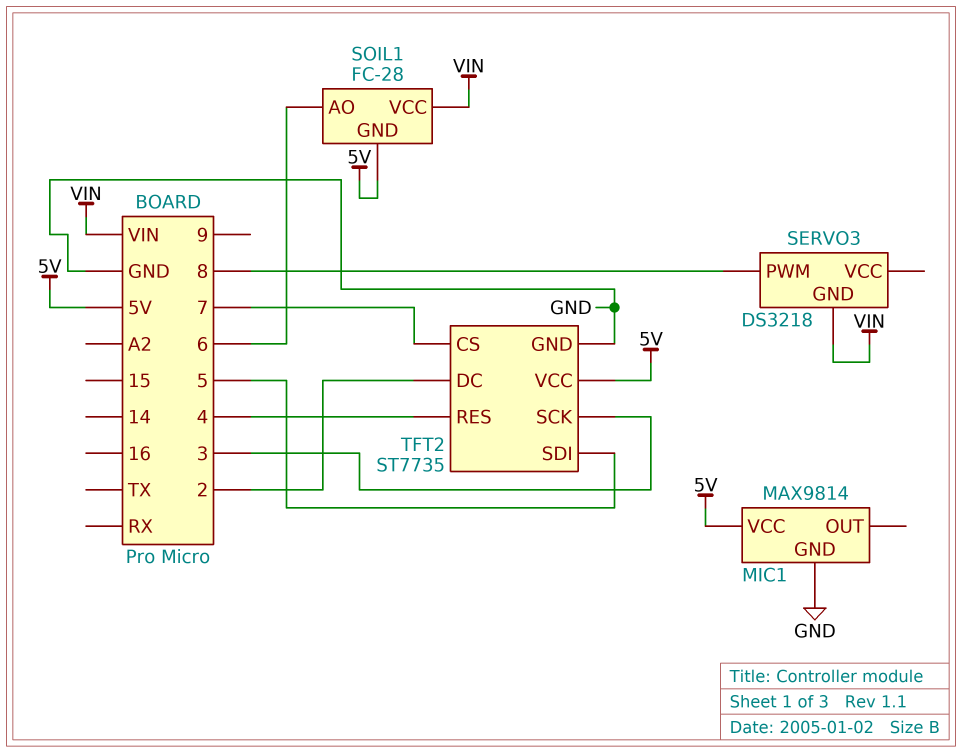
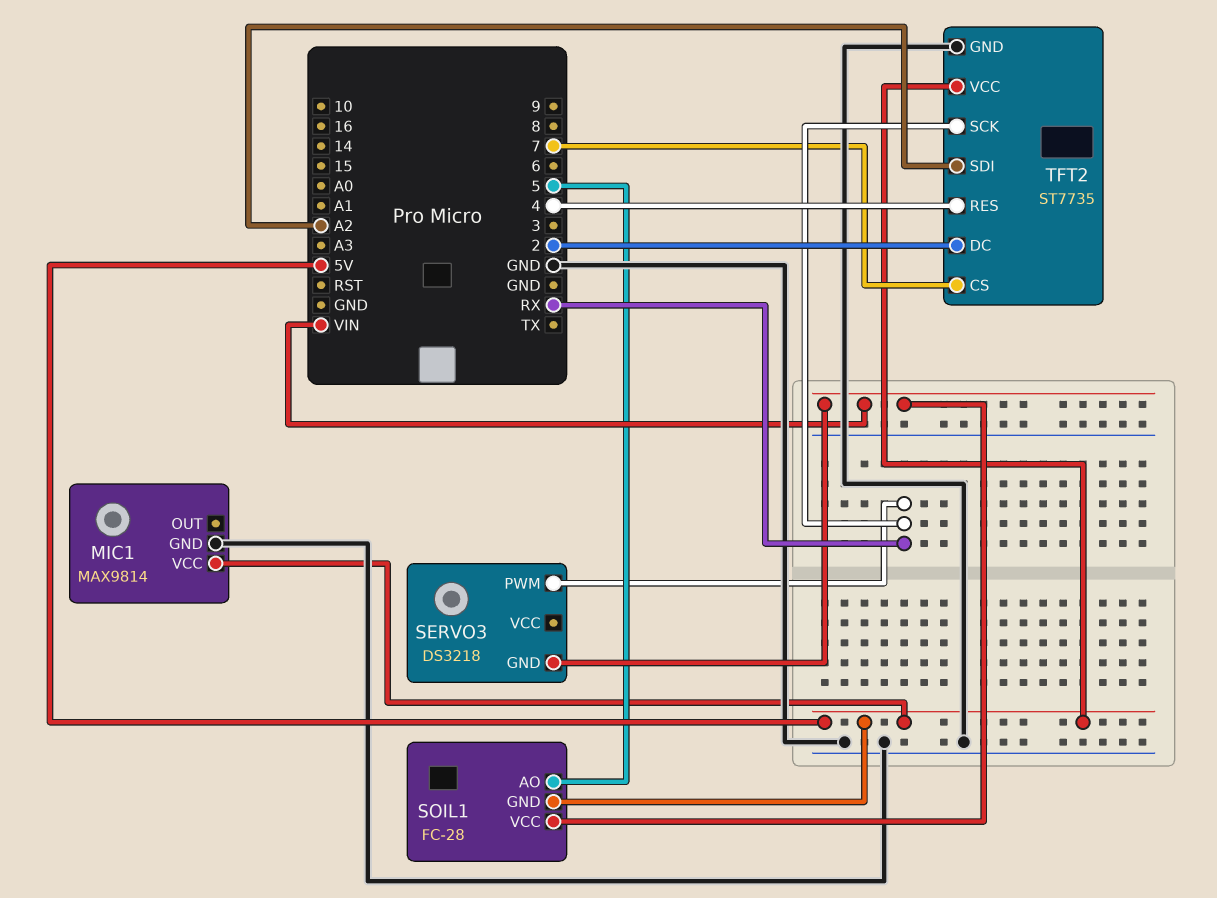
SERVO3 pin PWM: 8 -> RX
SOIL1 pin AO: 6 -> 5
TFT2 pin SCK: 3 -> RX
TFT2 pin SDI: 5 -> A2

